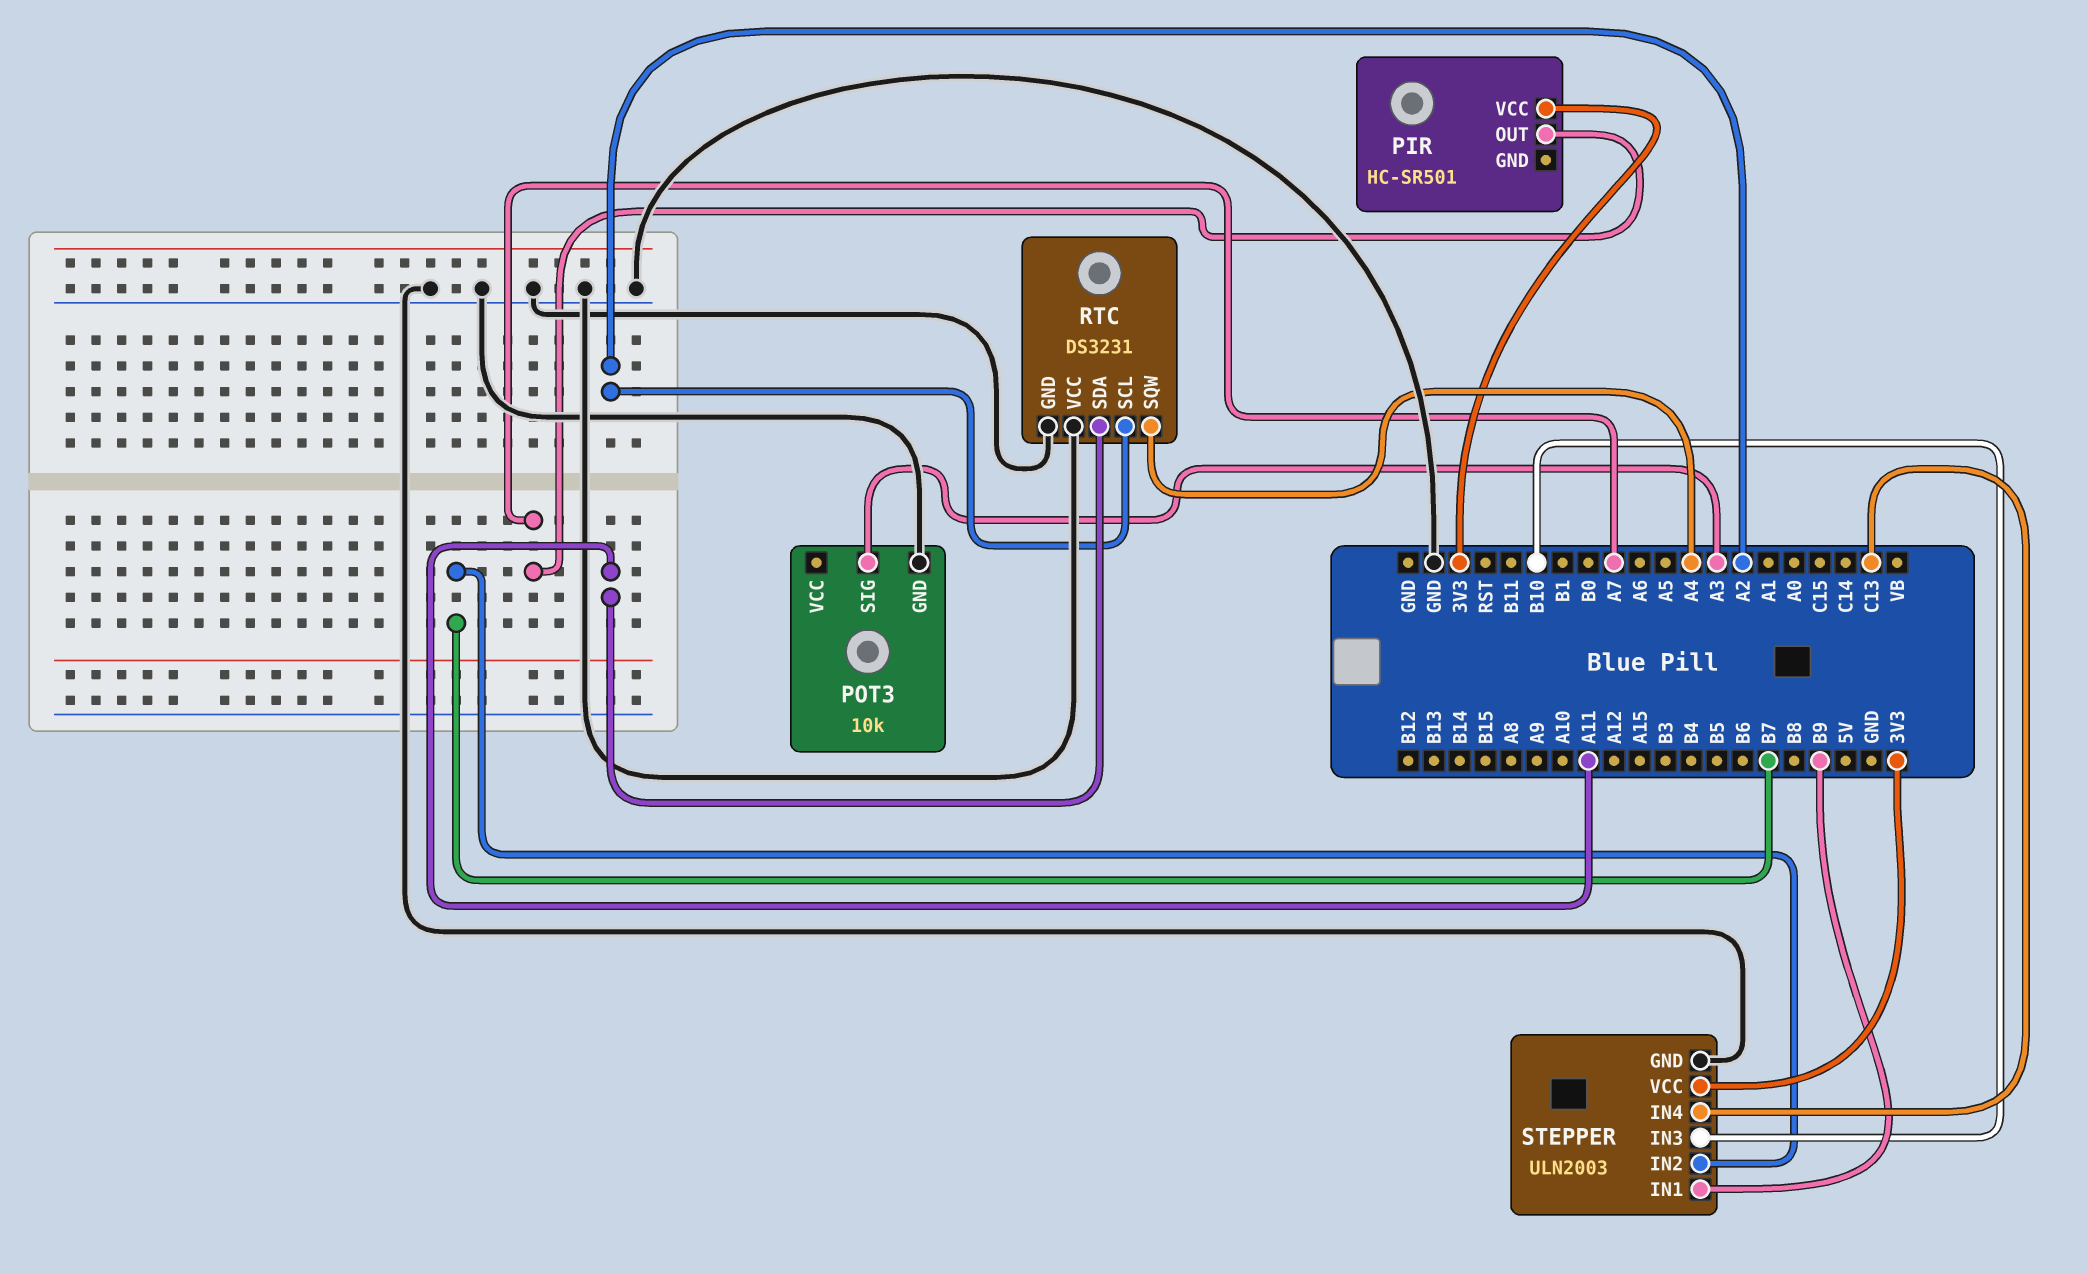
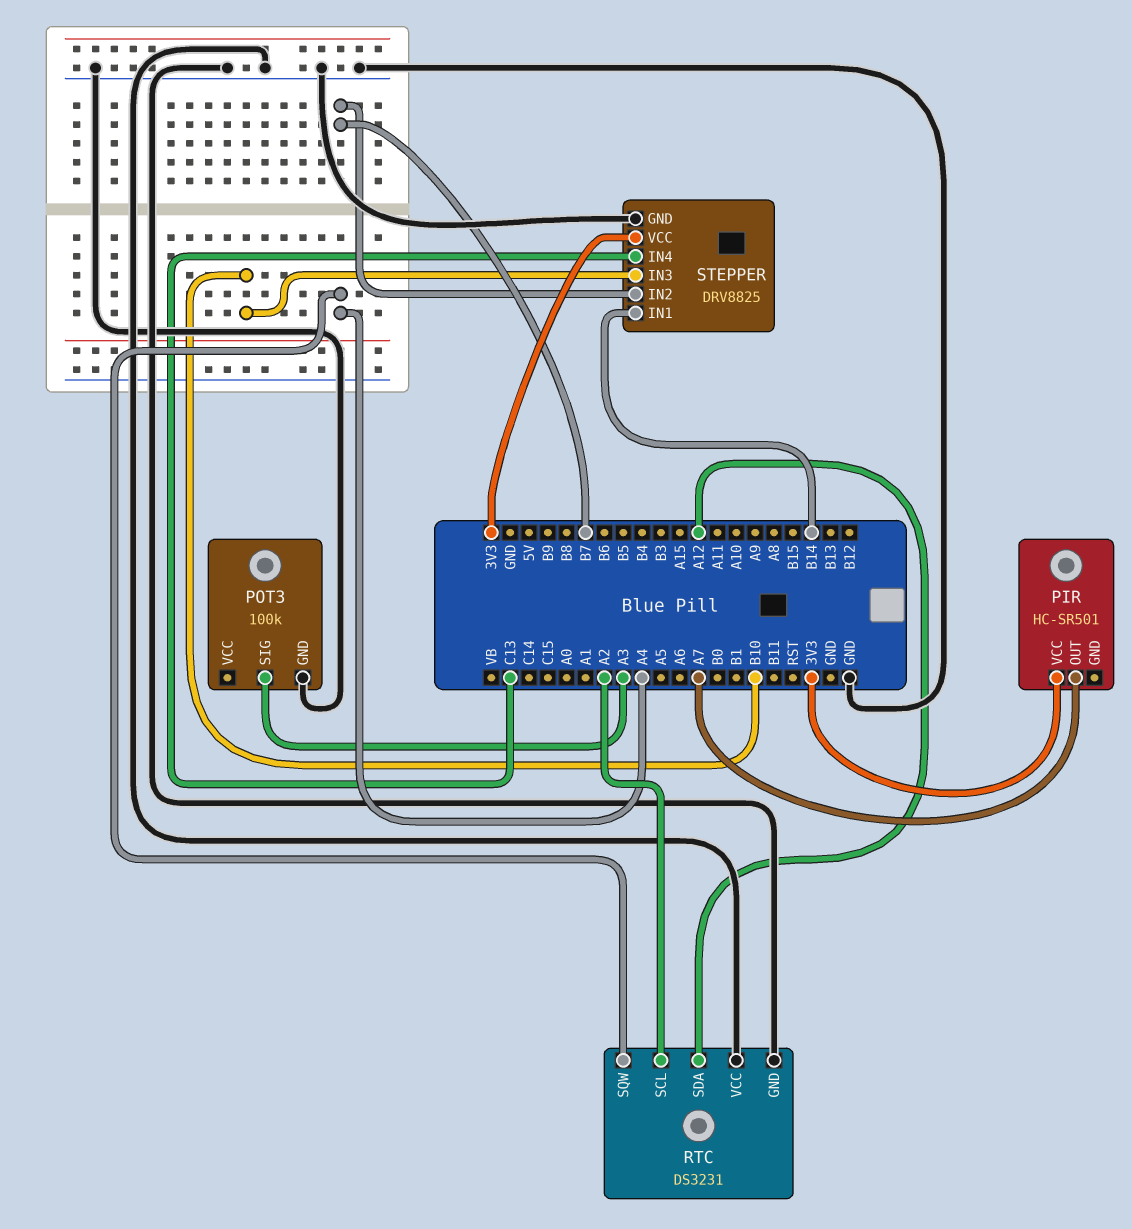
POT3: 10k -> 100k
RTC pin SDA: A11 -> A12
STEPPER: ULN2003 -> DRV8825
STEPPER pin IN1: B9 -> B14

